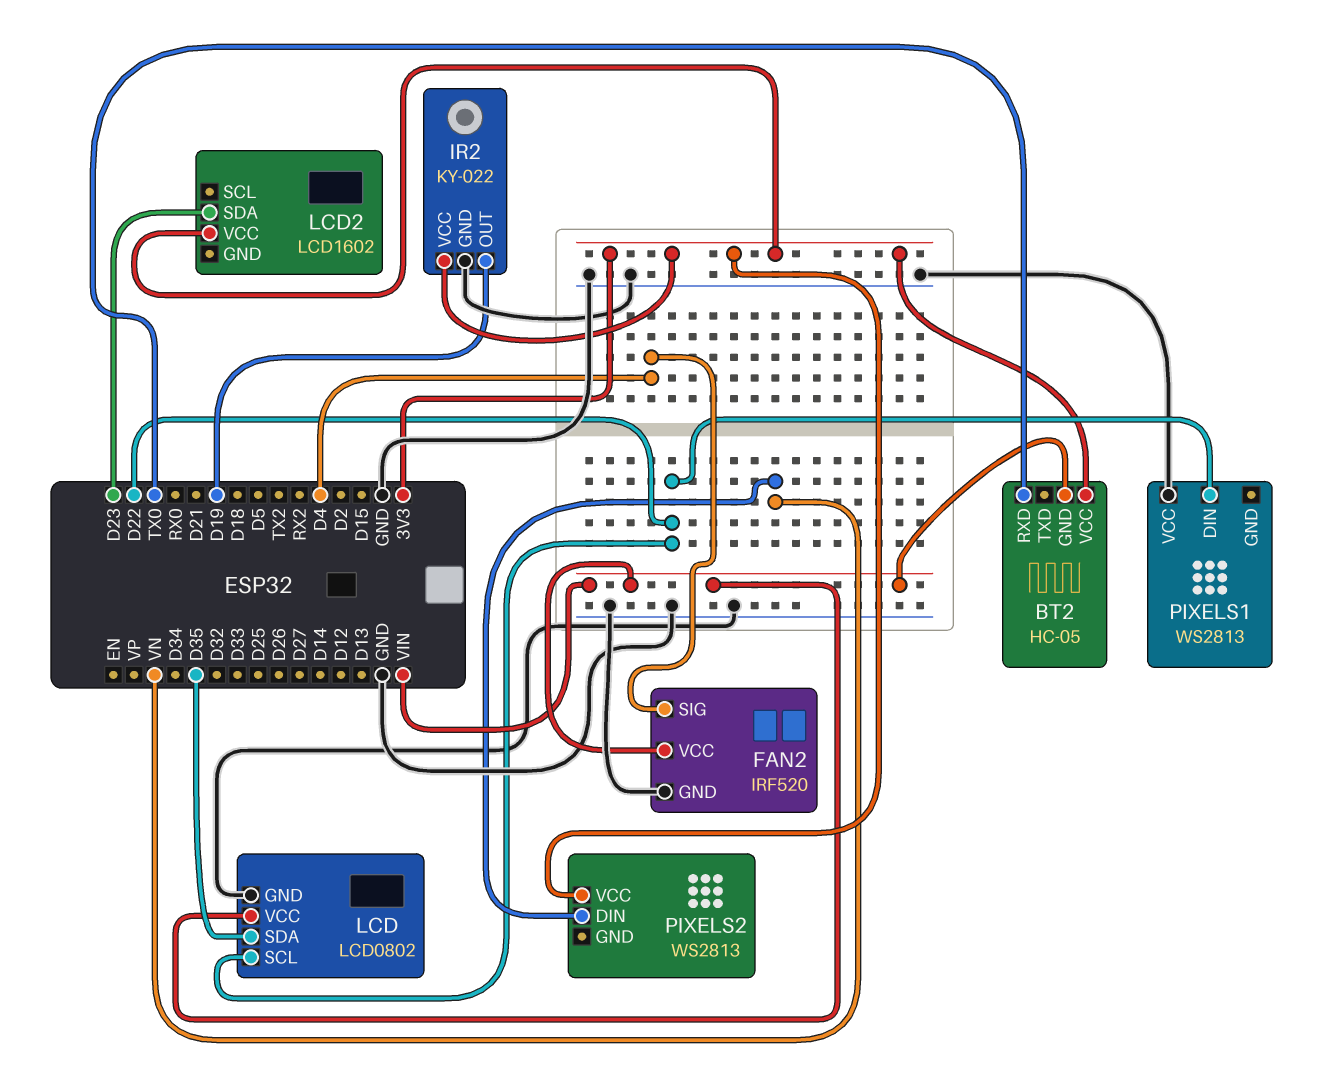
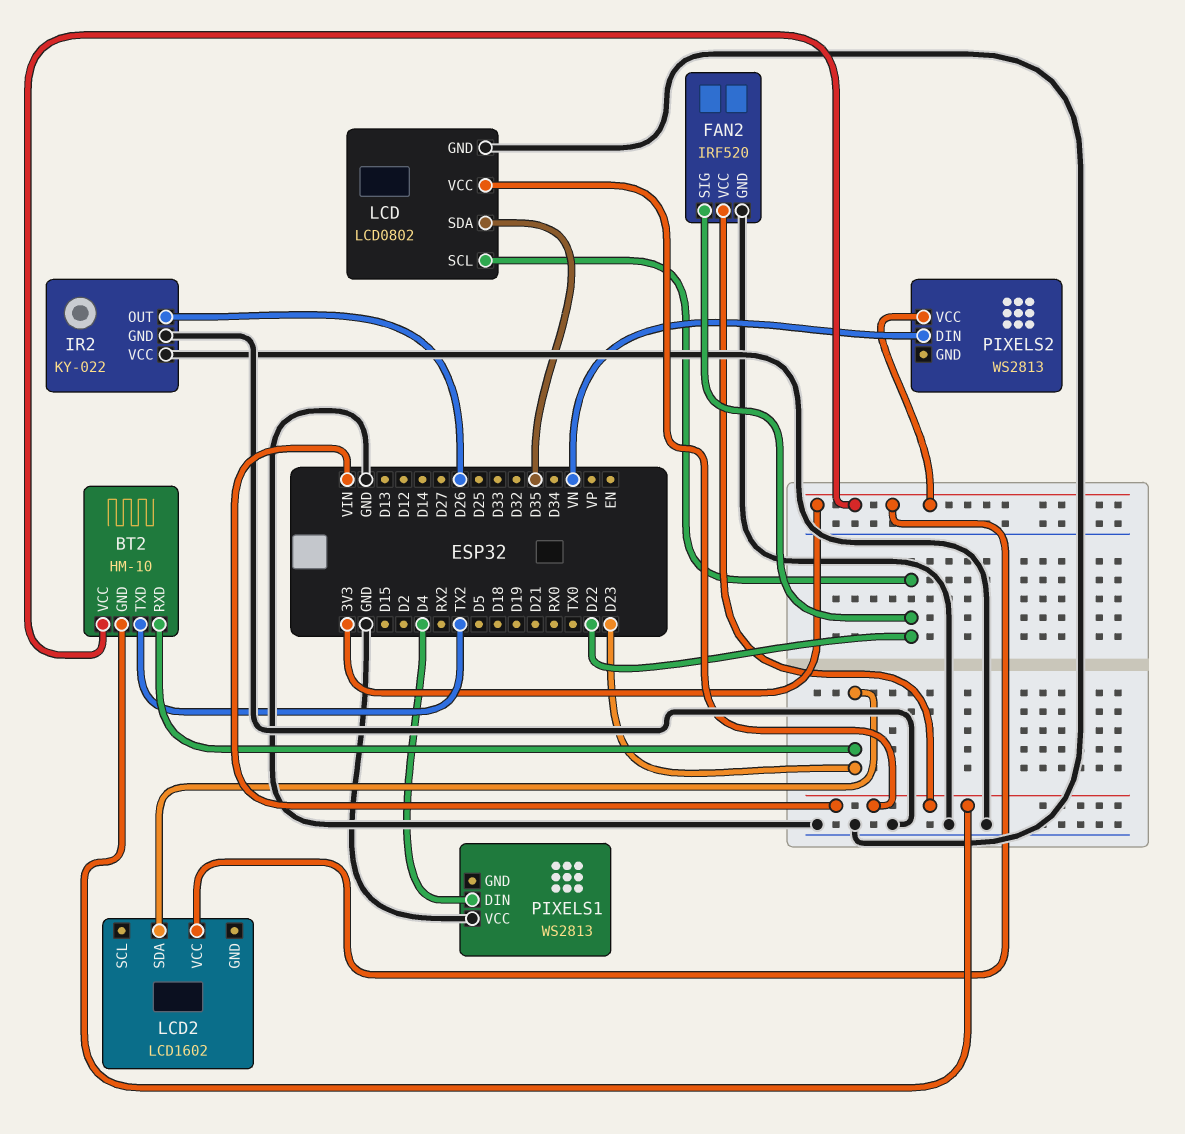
BT2: HC-05 -> HM-10
BT2 pin RXD: TX0 -> D23
BT2 pin TXD: none -> TX2
FAN2 pin SIG: D4 -> D22
IR2 pin OUT: D19 -> D26
IR2 pin VCC: 3V3 -> GND
PIXELS1 pin DIN: D22 -> D4

